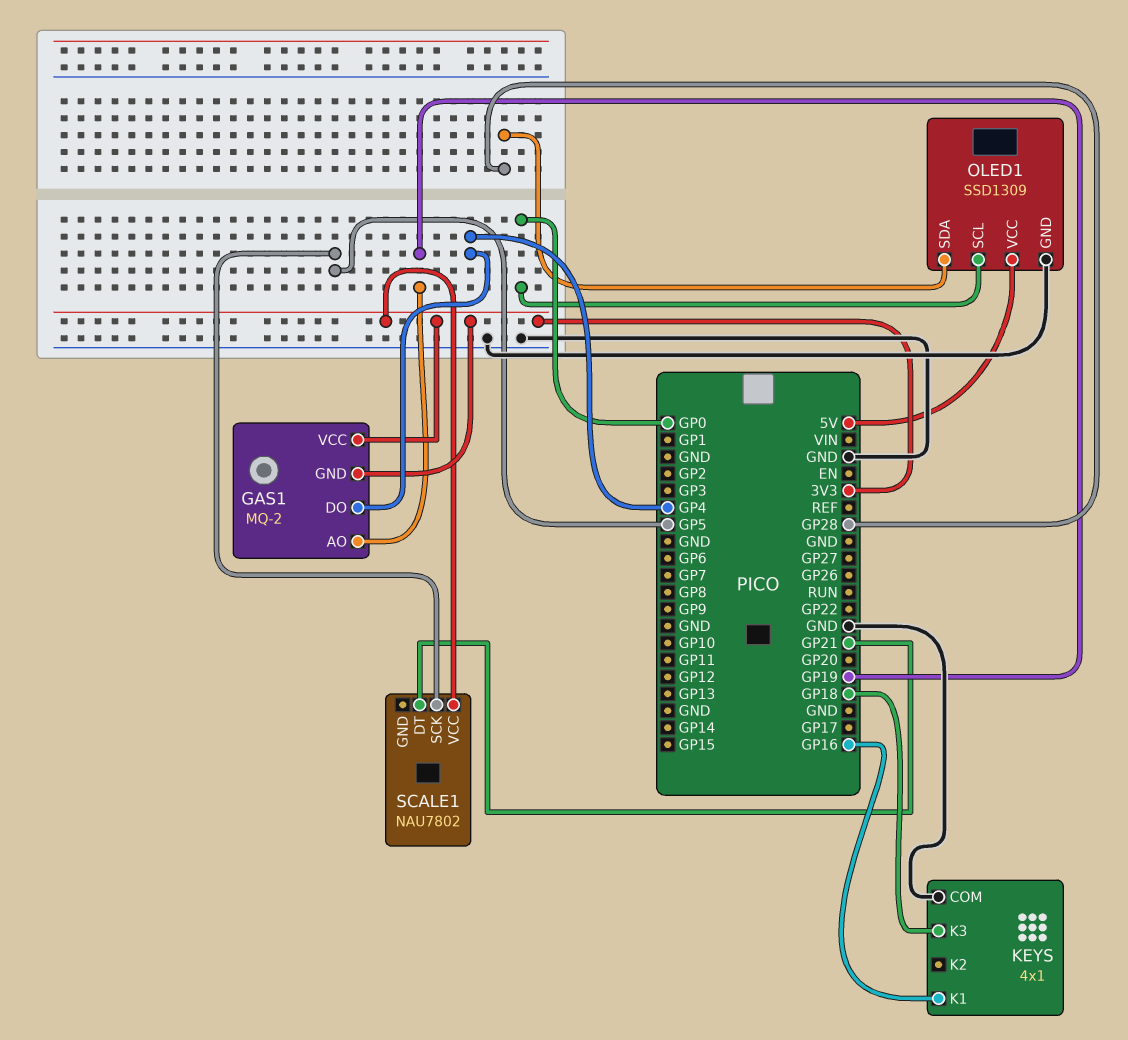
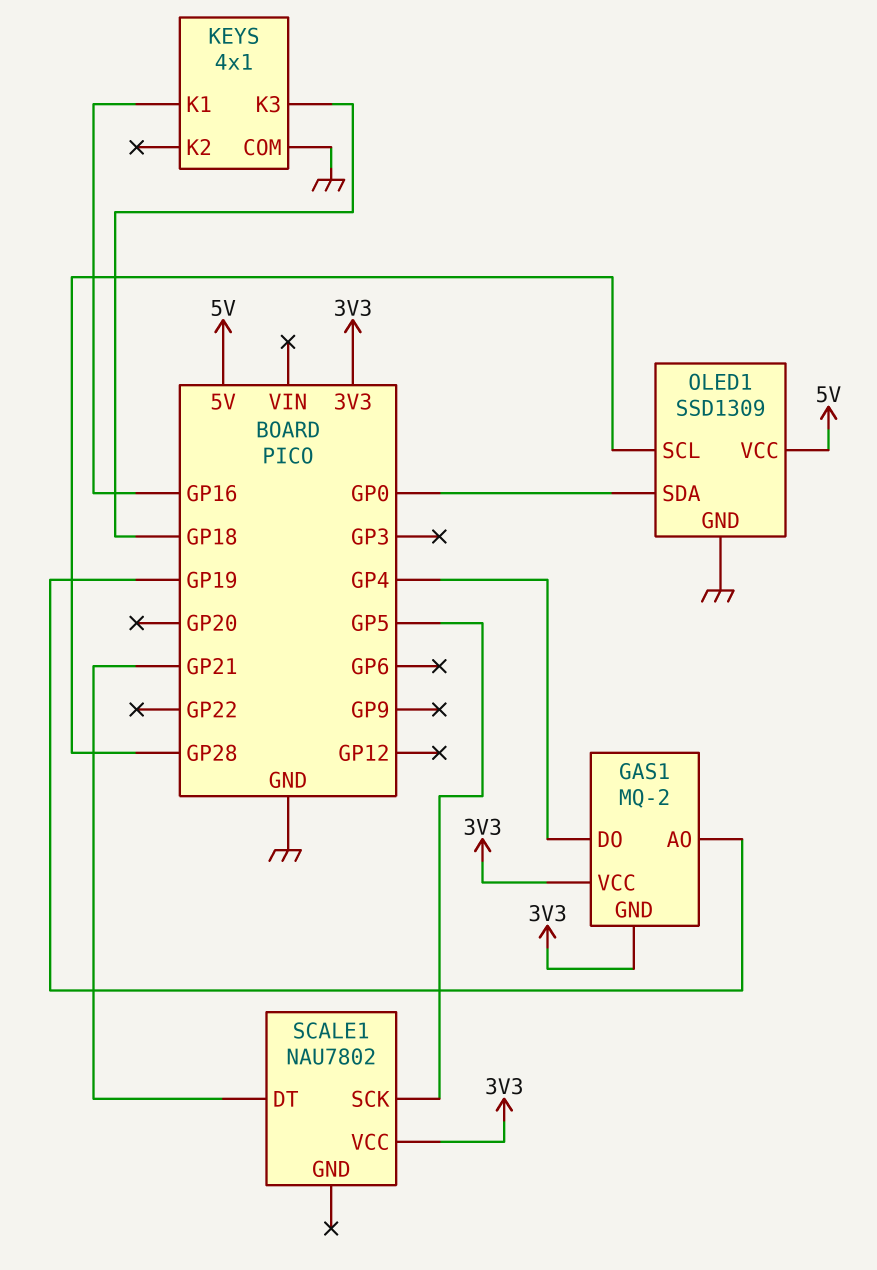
OLED1 pin SCL: GP0 -> GP28
OLED1 pin SDA: GP28 -> GP0

